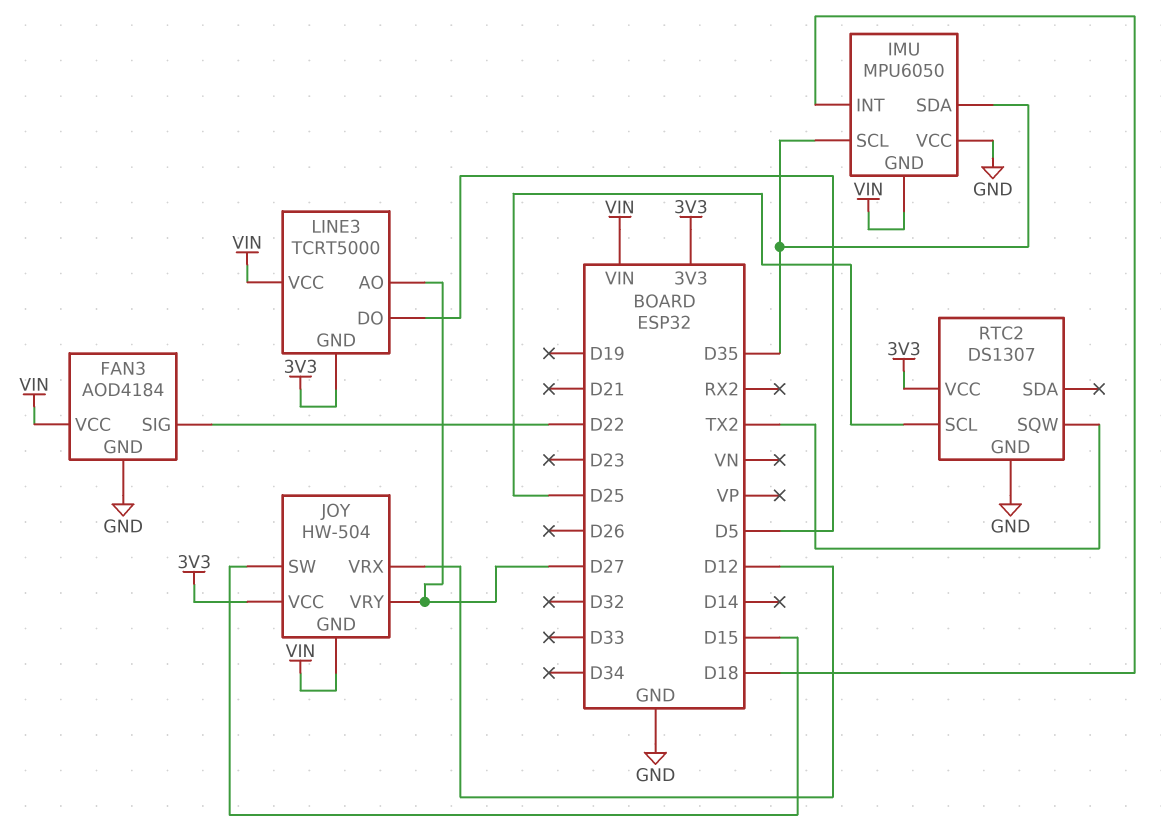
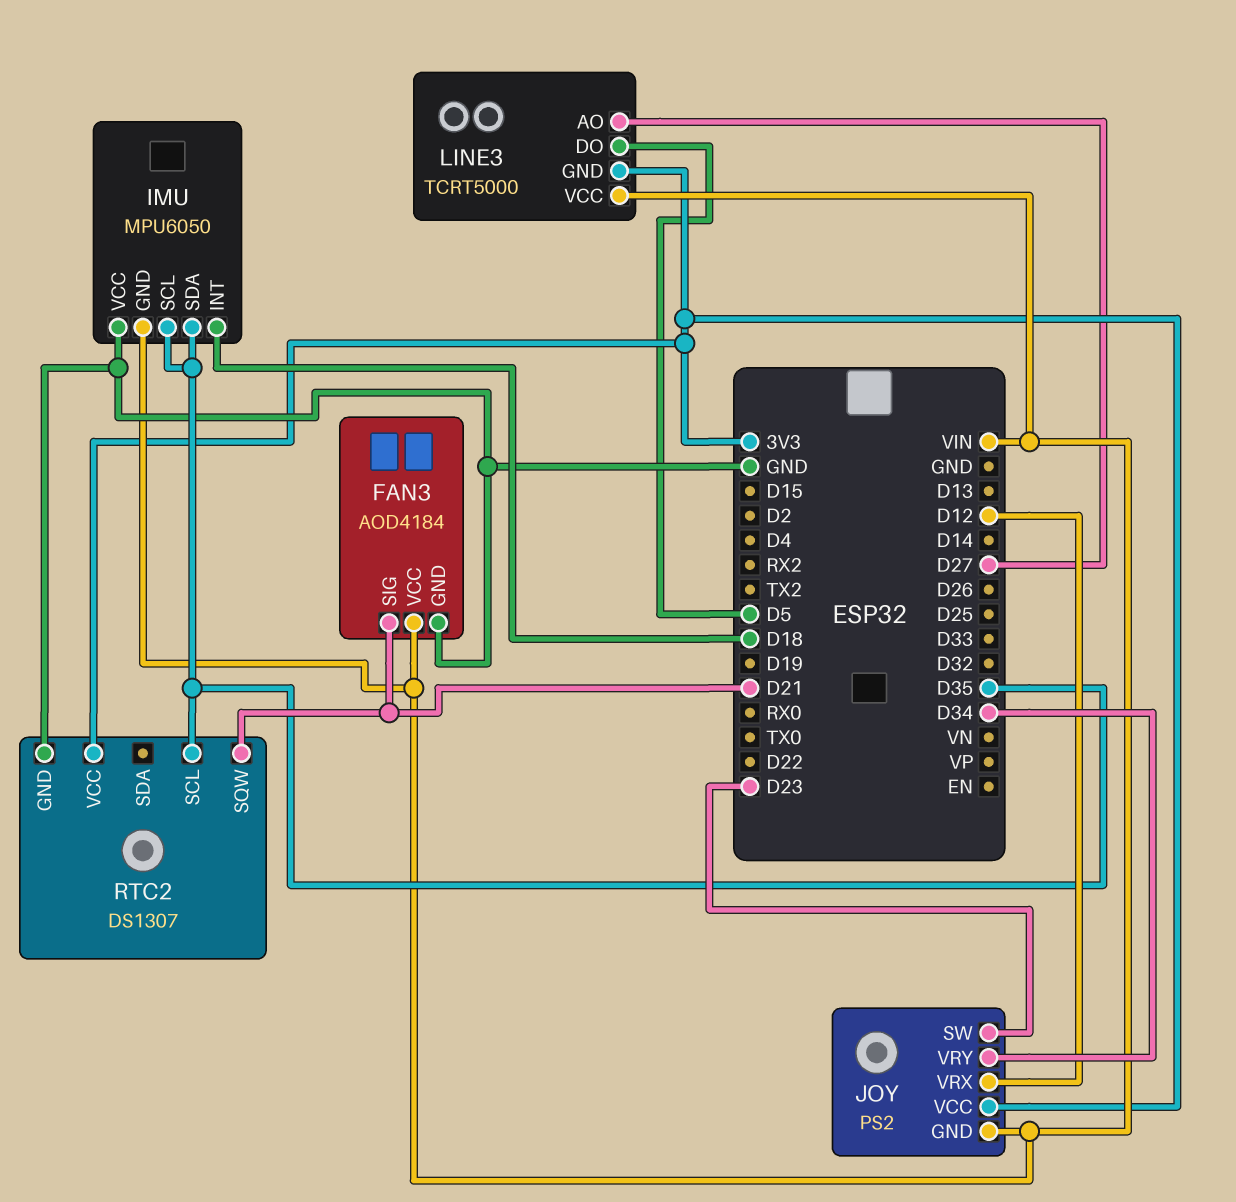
FAN3 pin SIG: D22 -> D21
JOY: HW-504 -> PS2
JOY pin SW: D15 -> D23
JOY pin VRY: D27 -> D34
RTC2 pin SCL: D25 -> D35
RTC2 pin SQW: TX2 -> D21

